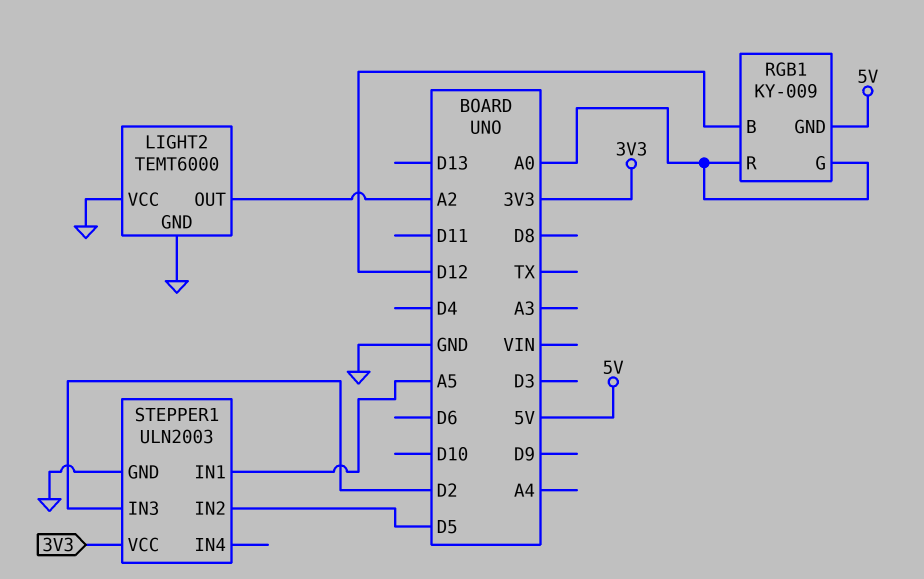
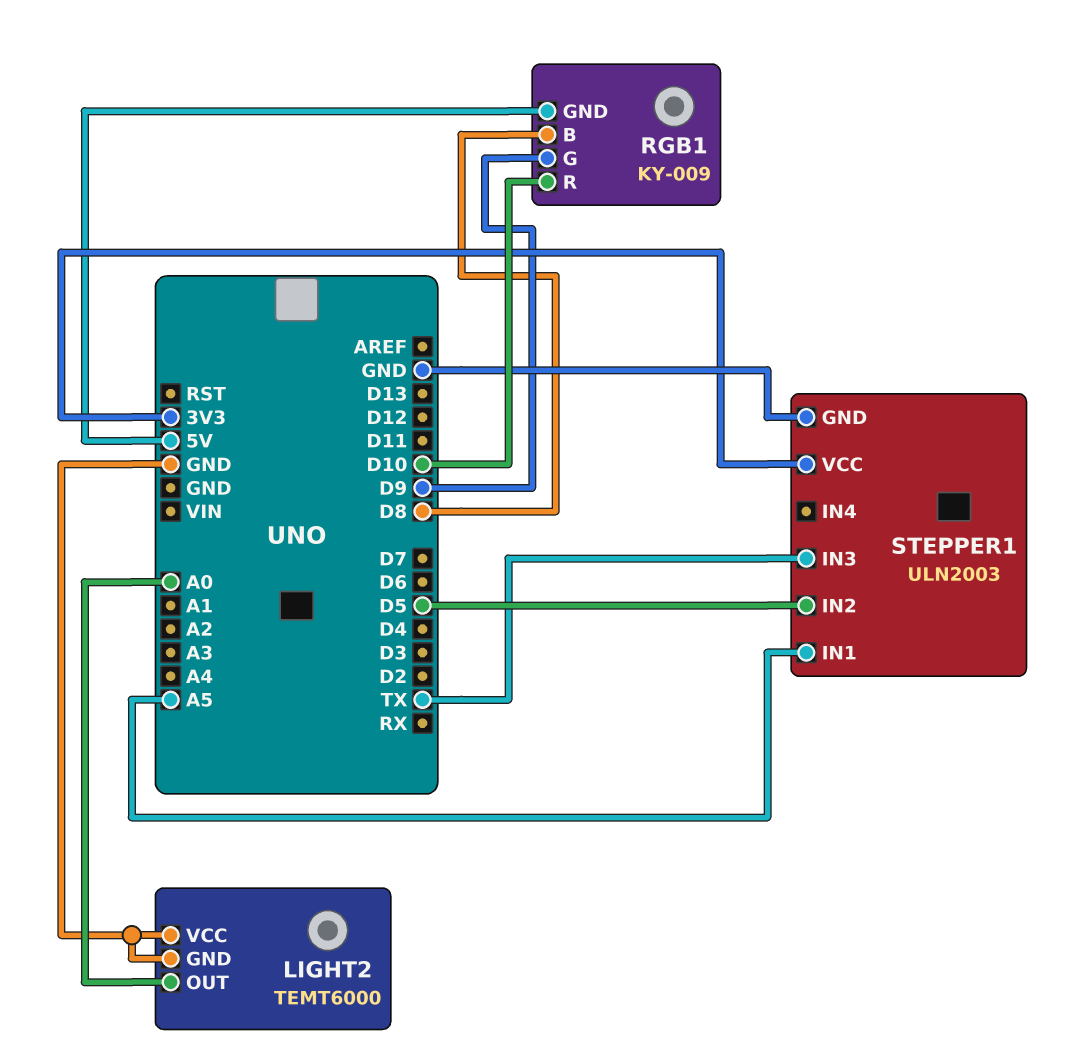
LIGHT2 pin OUT: A2 -> A0
RGB1 pin B: D12 -> D8
RGB1 pin G: A0 -> D9
RGB1 pin R: A0 -> D10
STEPPER1 pin IN3: D2 -> TX

